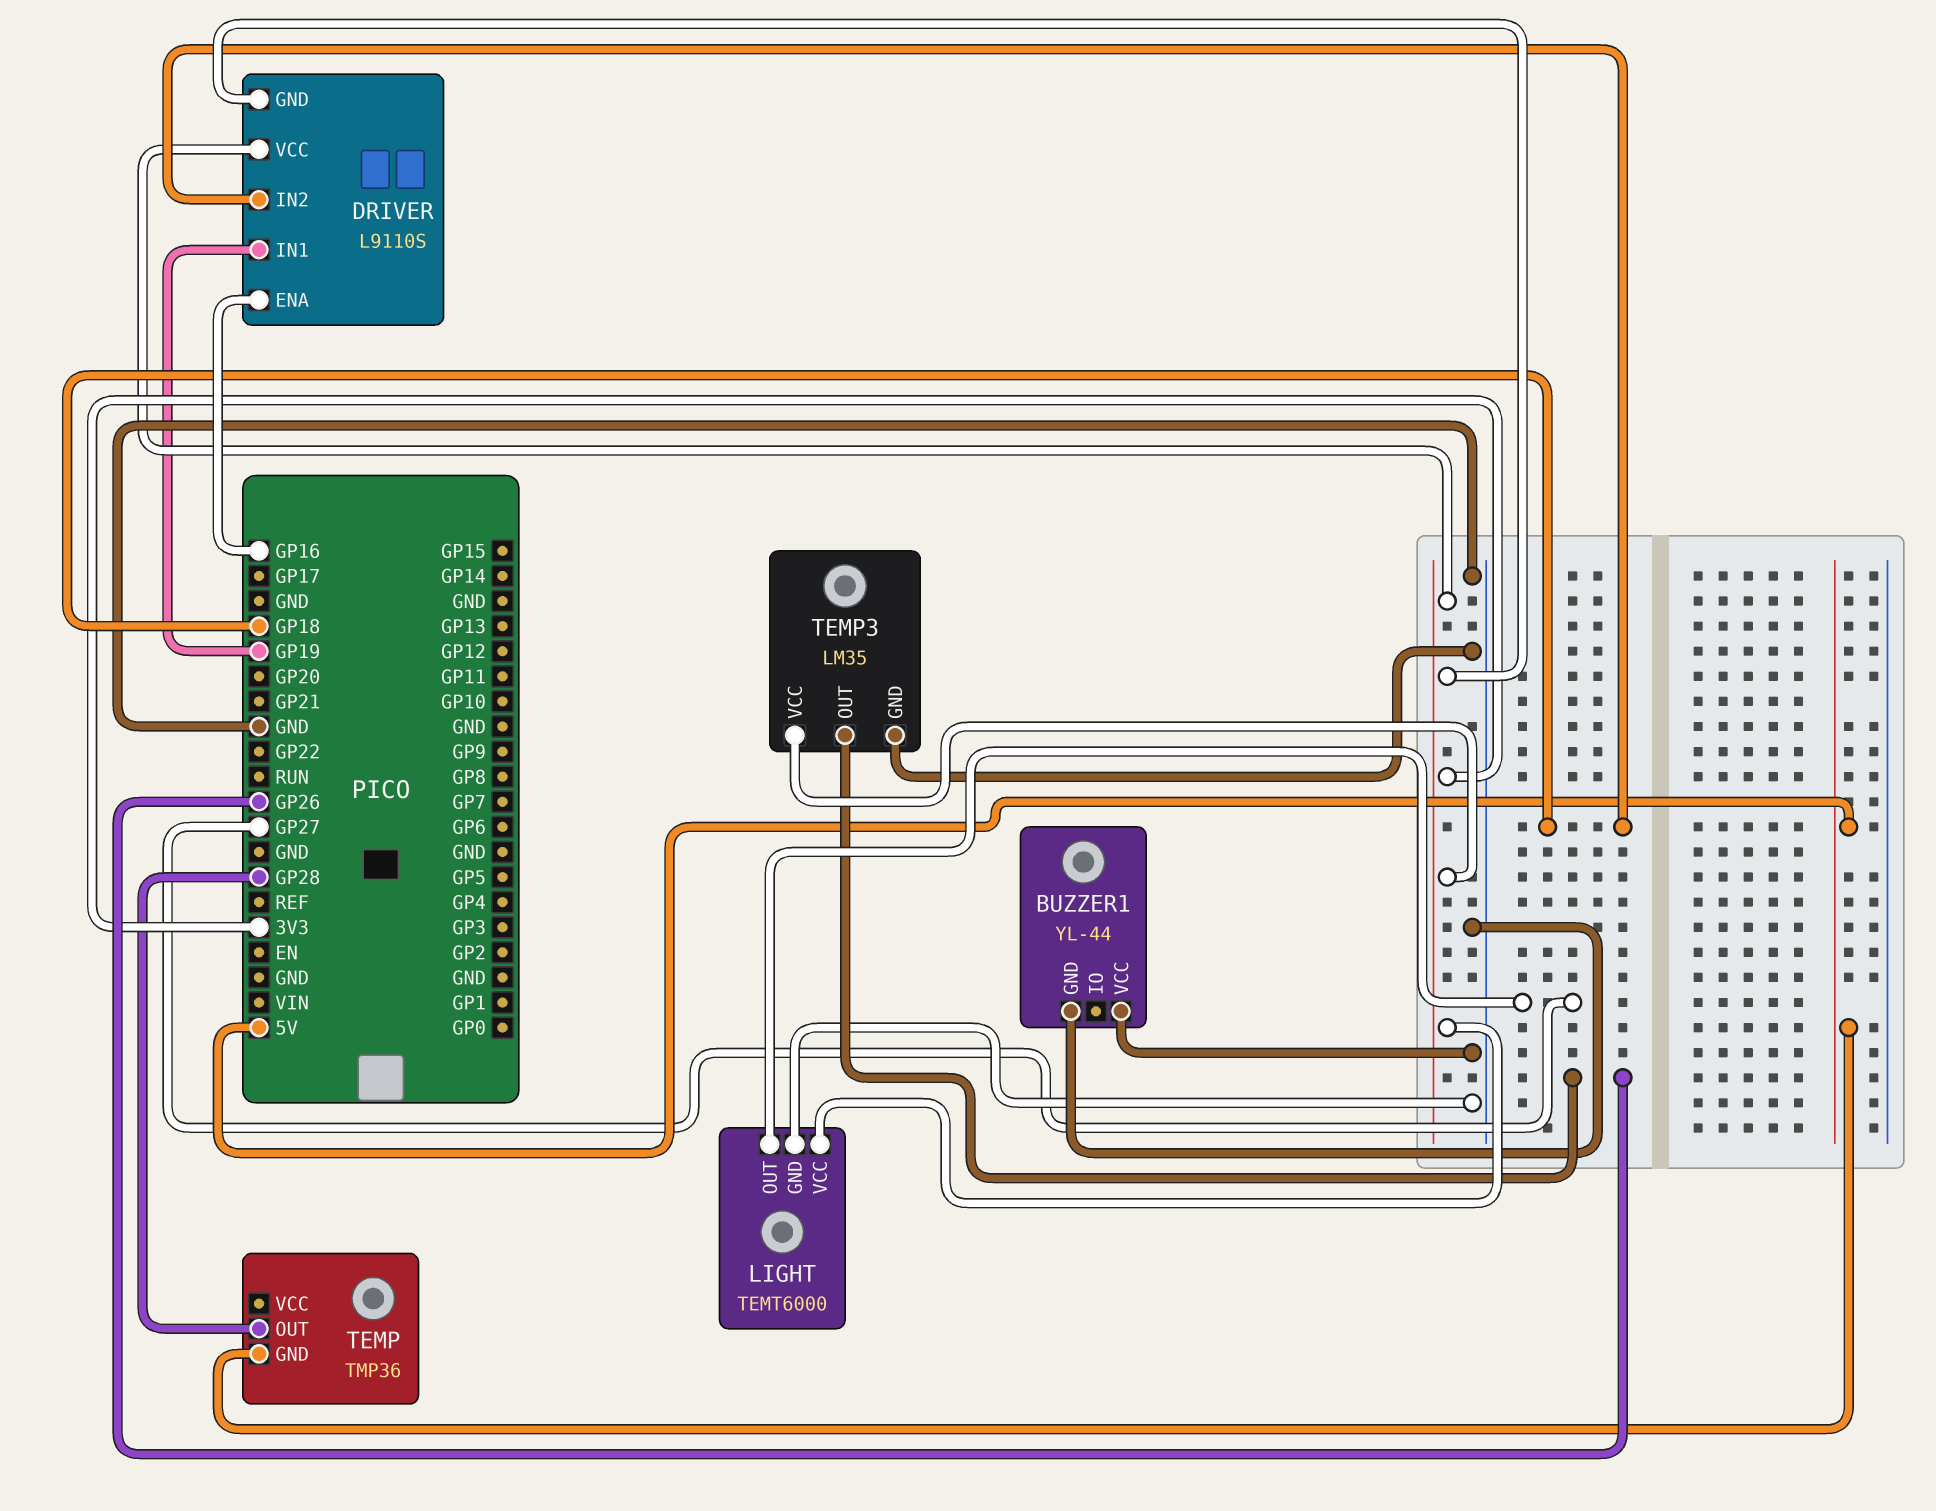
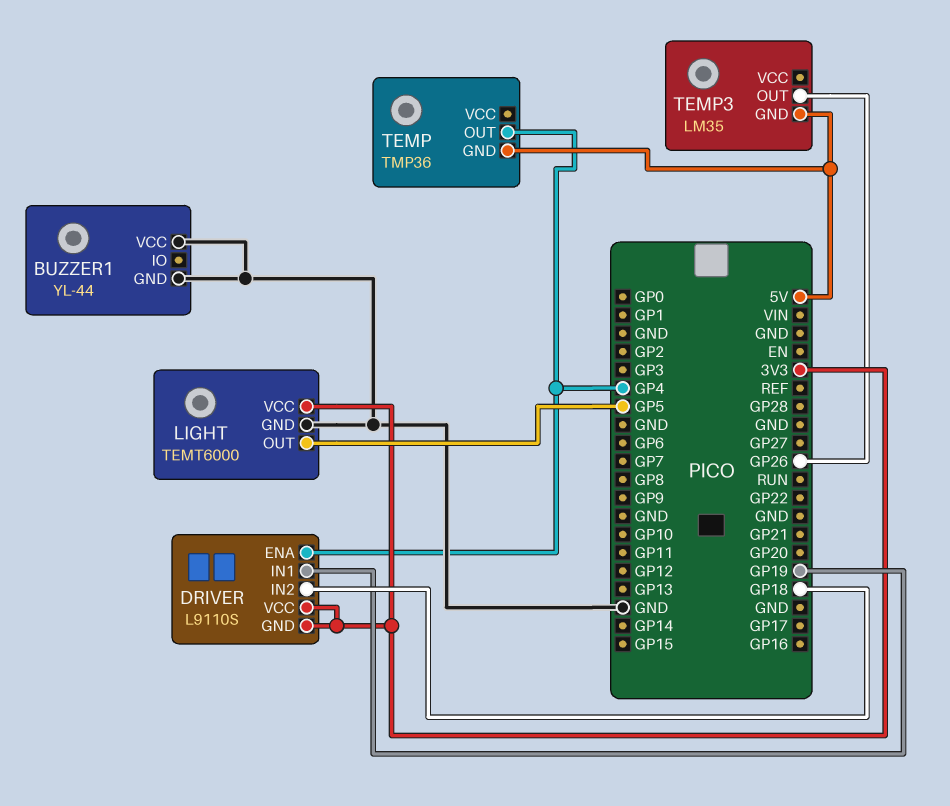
DRIVER pin ENA: GP16 -> GP4
LIGHT pin OUT: GP27 -> GP5
TEMP pin OUT: GP28 -> GP4
TEMP3 pin GND: GND -> 5V
TEMP3 pin VCC: 3V3 -> none

